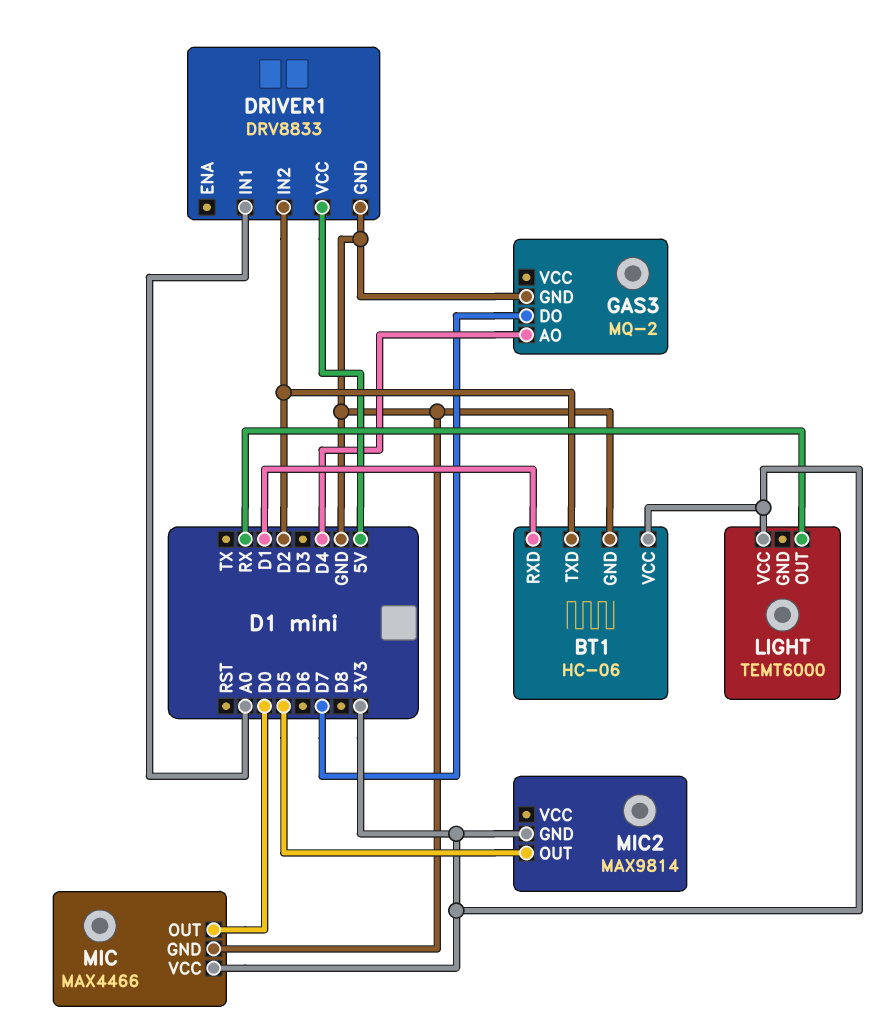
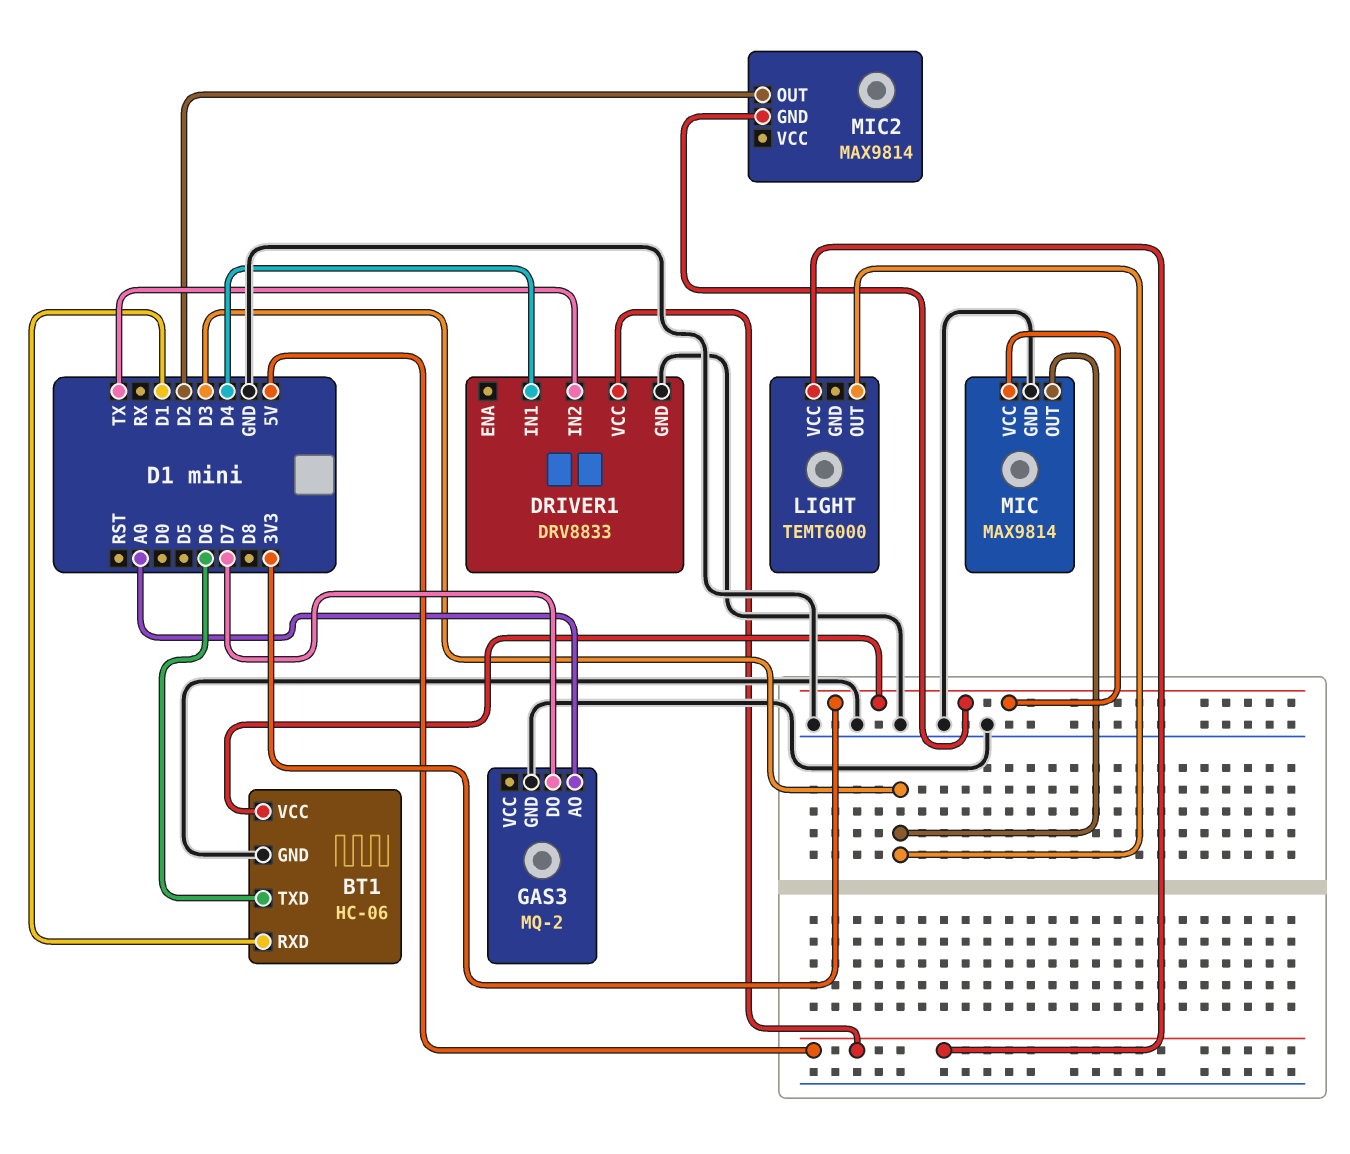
BT1 pin TXD: D2 -> D6
DRIVER1 pin IN1: A0 -> D4
DRIVER1 pin IN2: D2 -> TX
GAS3 pin AO: D4 -> A0
LIGHT pin OUT: RX -> D3
LIGHT pin VCC: 3V3 -> 5V
MIC: MAX4466 -> MAX9814
MIC pin OUT: D0 -> D3
MIC2 pin OUT: D5 -> D2

